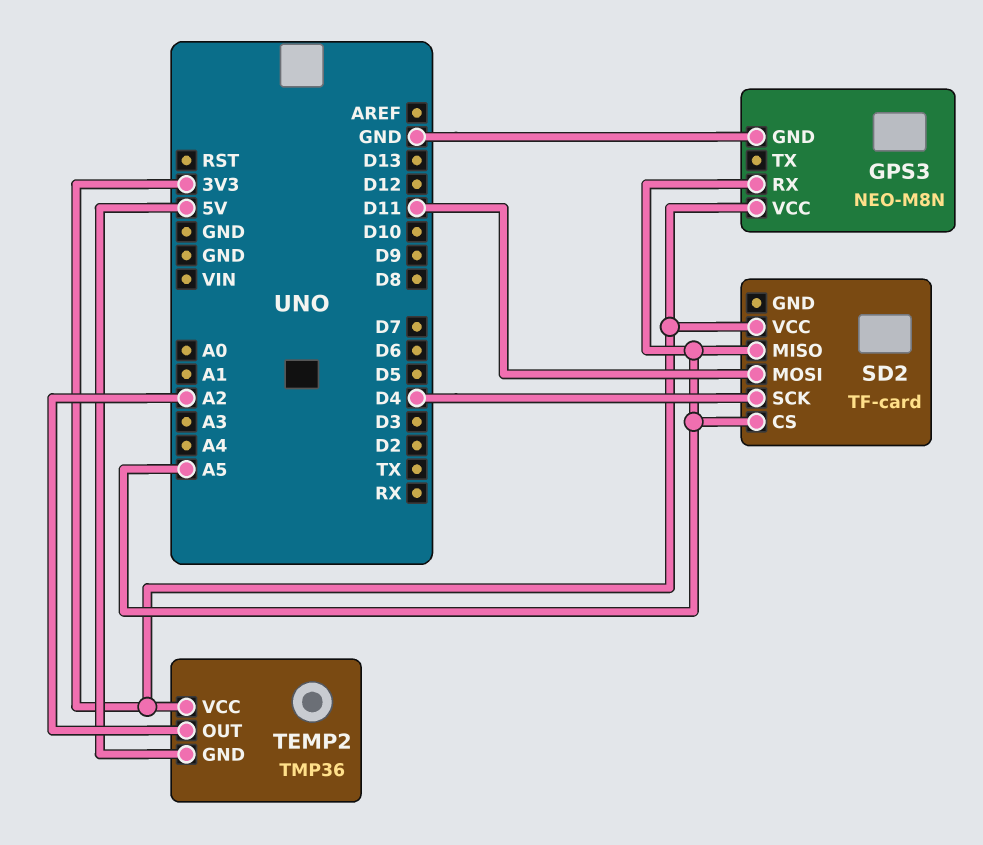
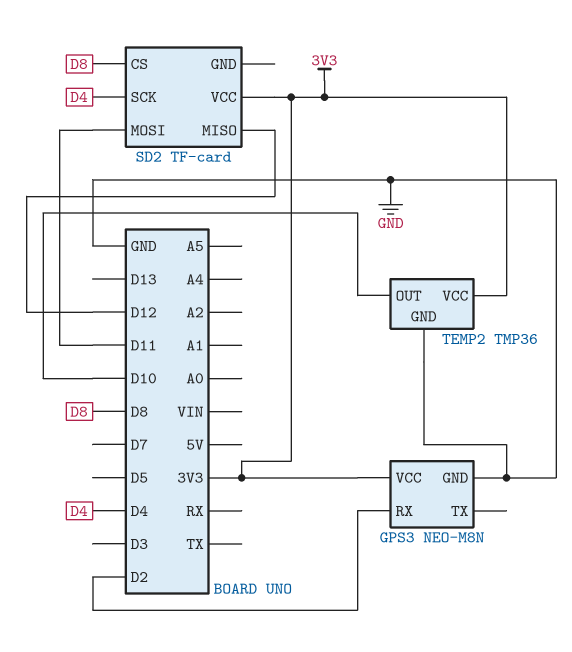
GPS3 pin RX: A5 -> D2
SD2 pin CS: A5 -> D8
SD2 pin MISO: A5 -> D12
TEMP2 pin GND: 5V -> GND
TEMP2 pin OUT: A2 -> D10

